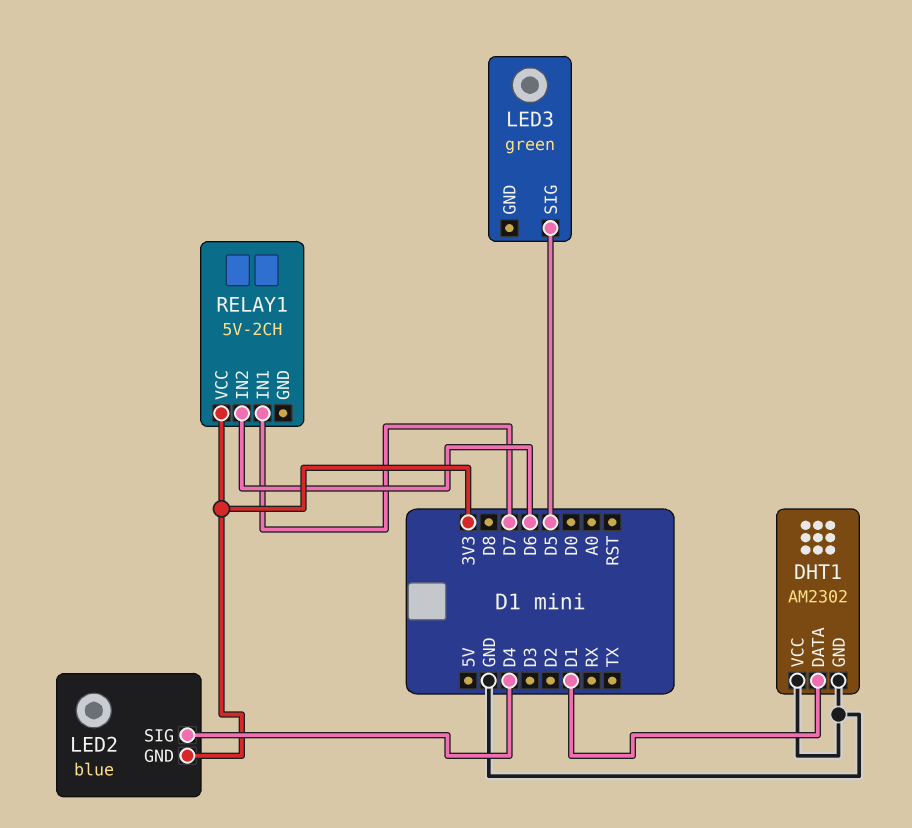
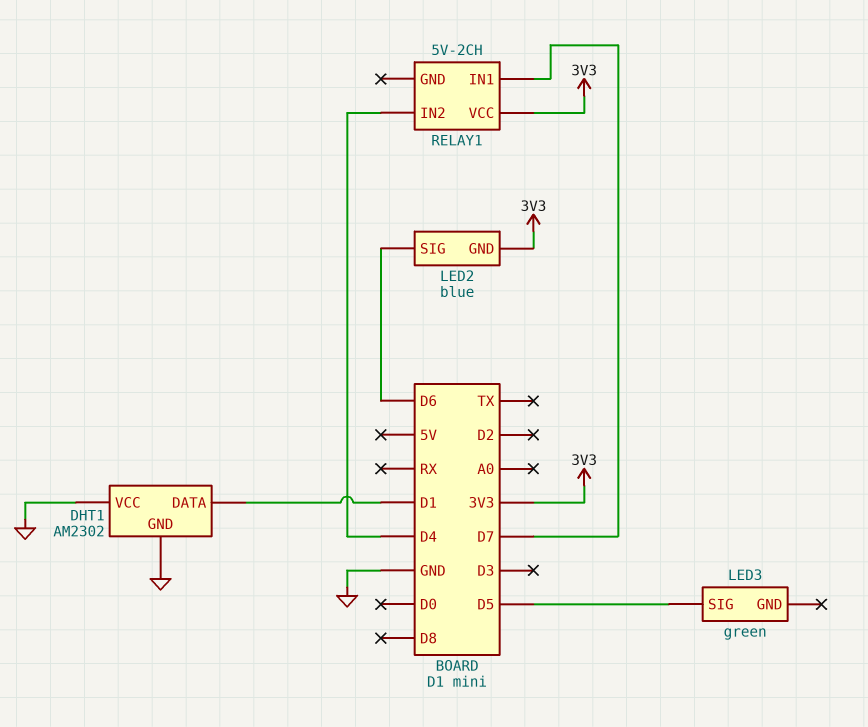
LED2 pin SIG: D4 -> D6
RELAY1 pin IN2: D6 -> D4

